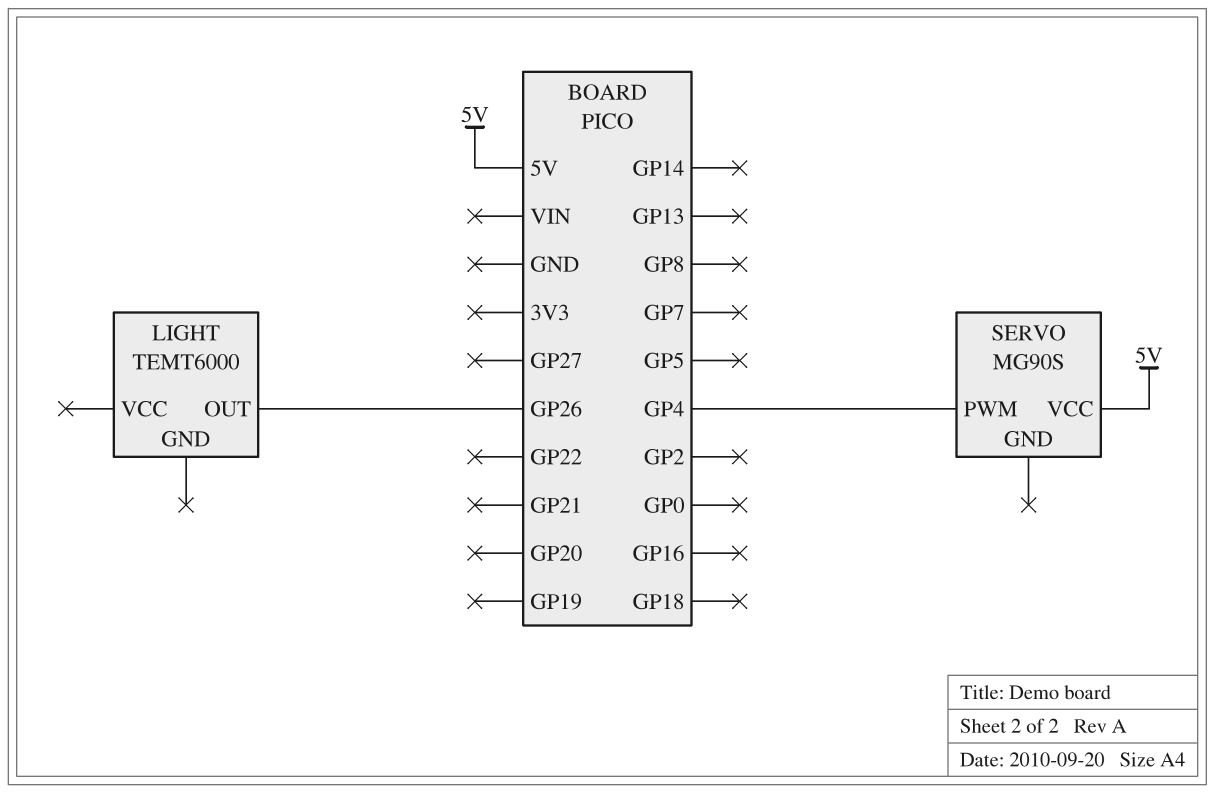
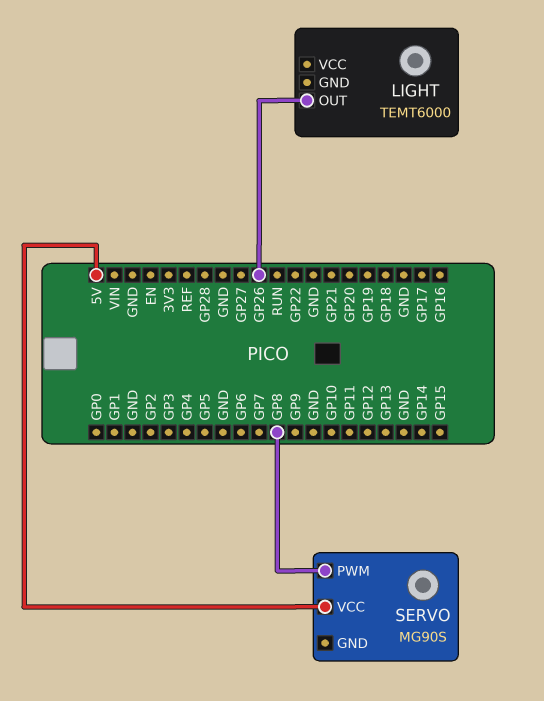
SERVO pin PWM: GP4 -> GP8

